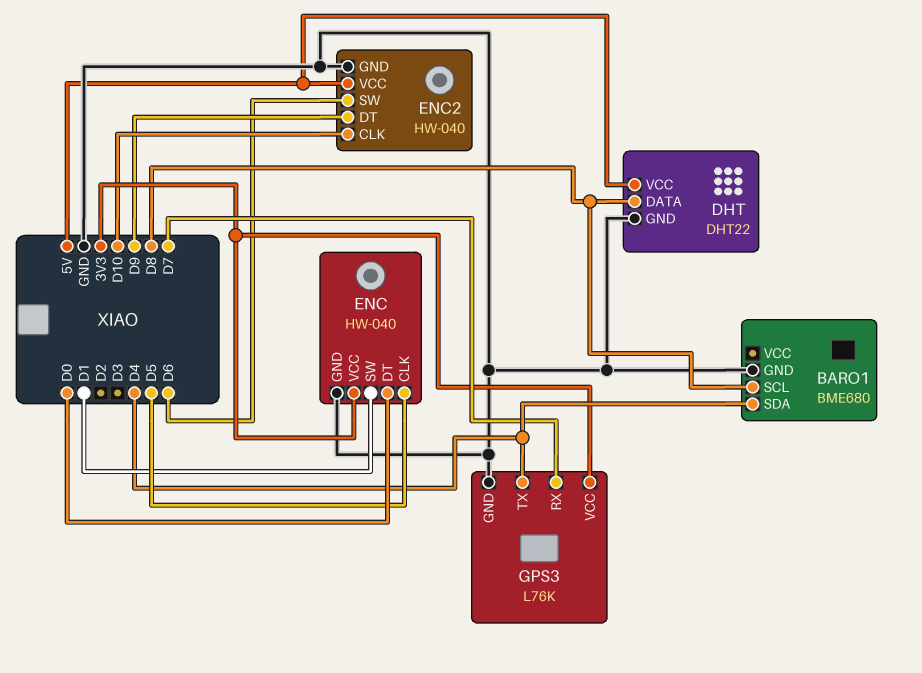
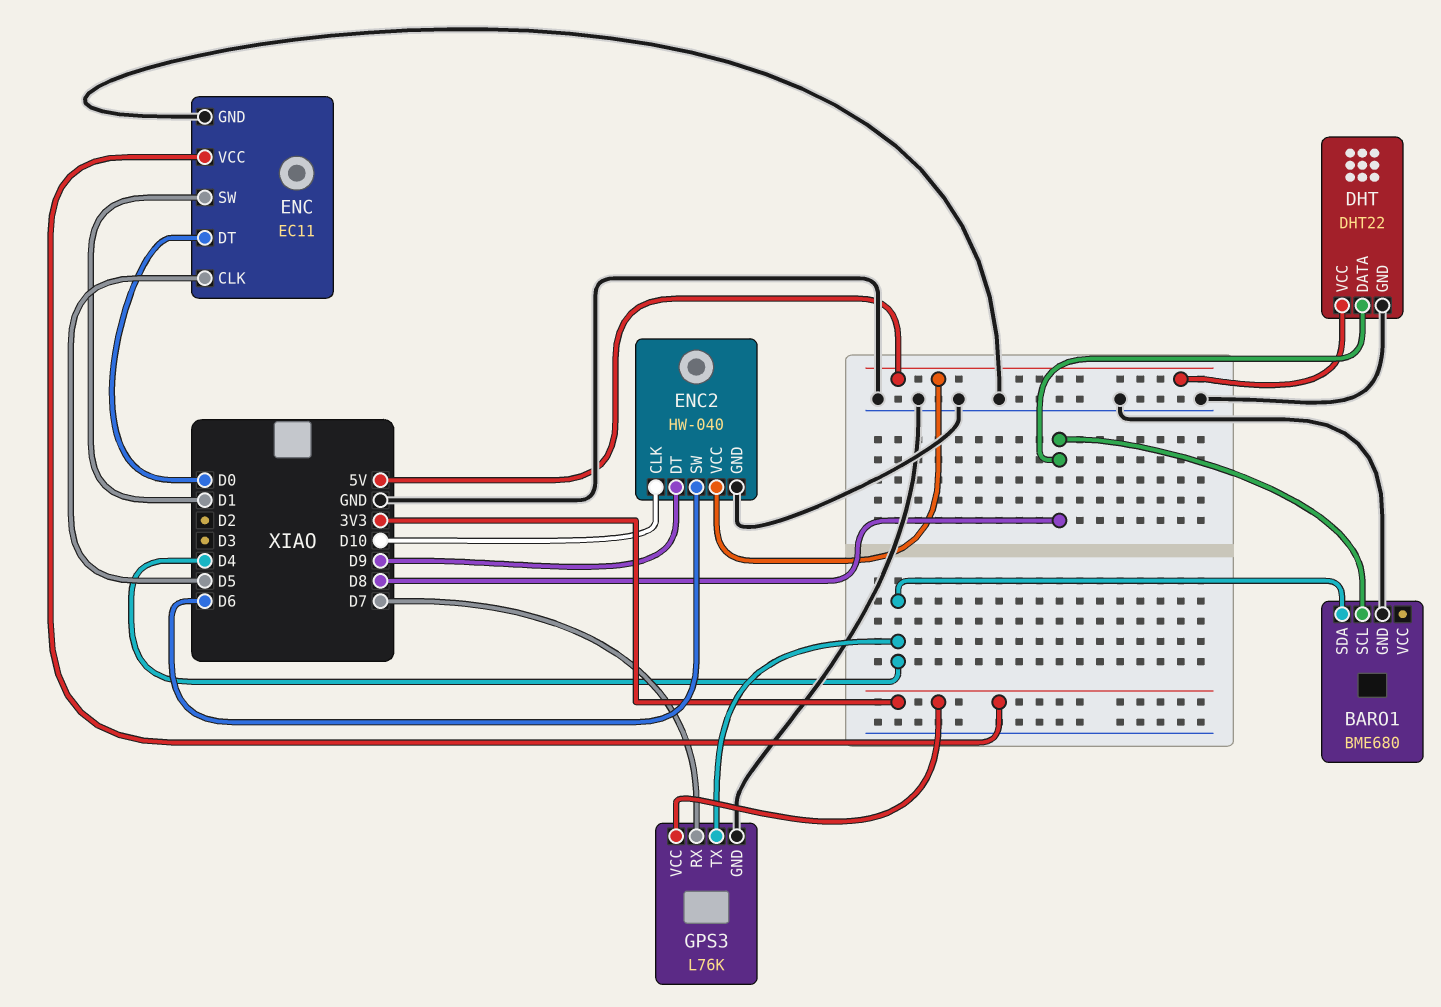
ENC: HW-040 -> EC11

